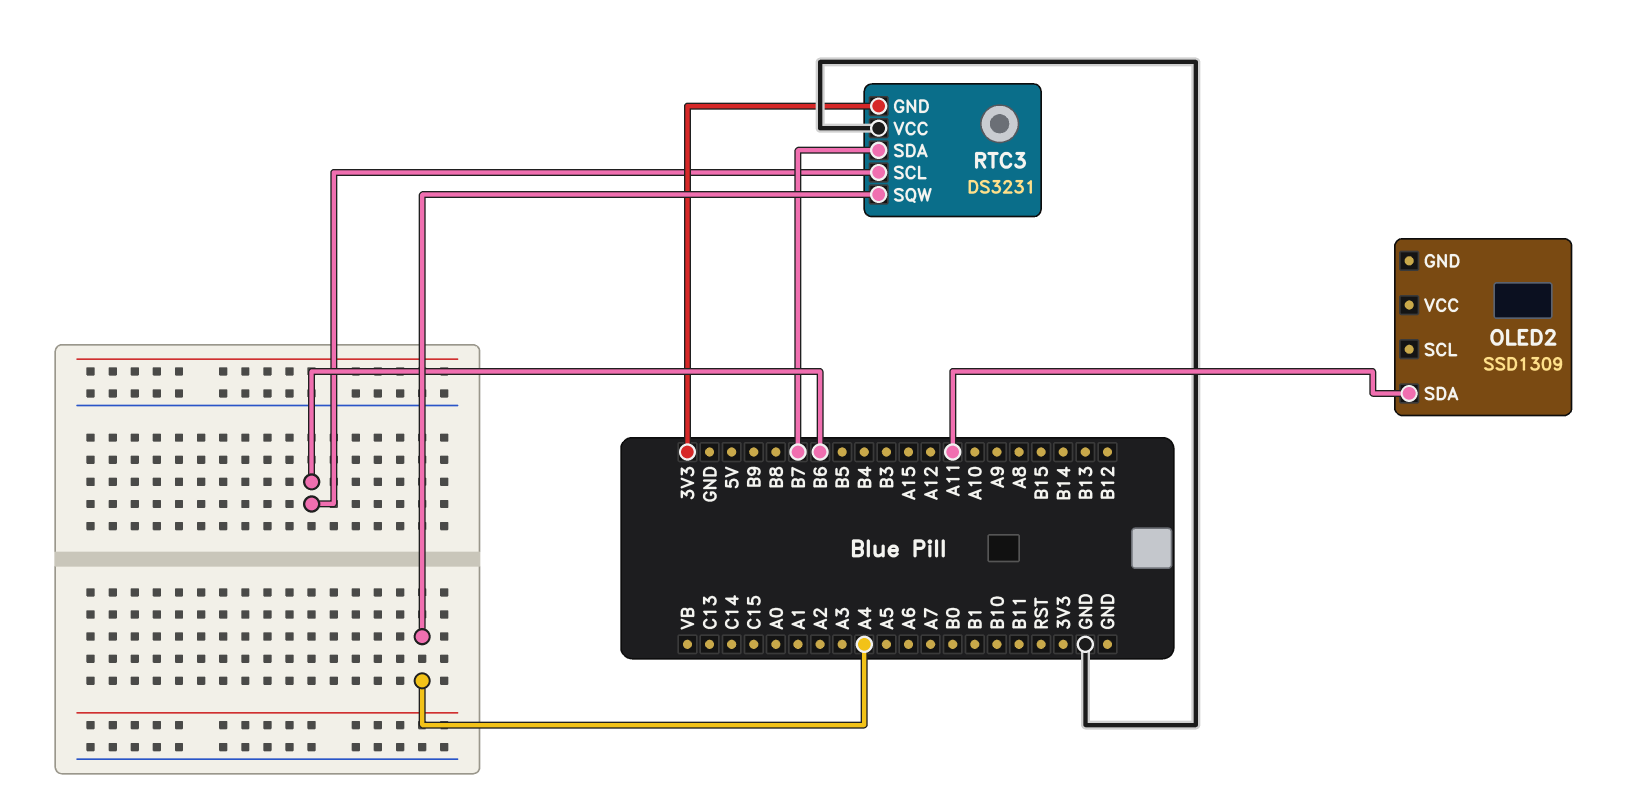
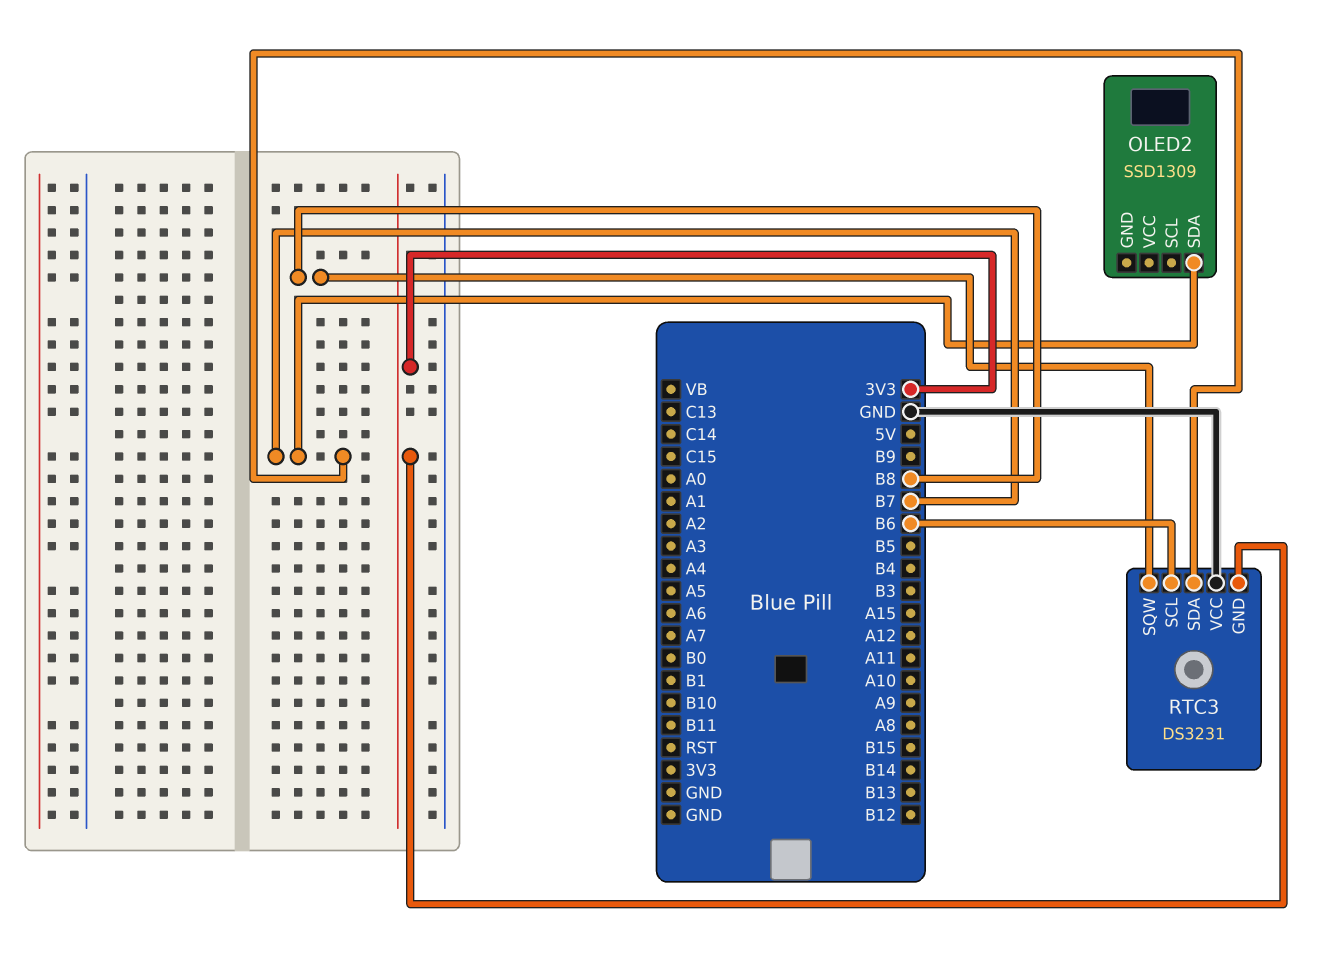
OLED2 pin SDA: A11 -> B7
RTC3 pin SQW: A4 -> B8

